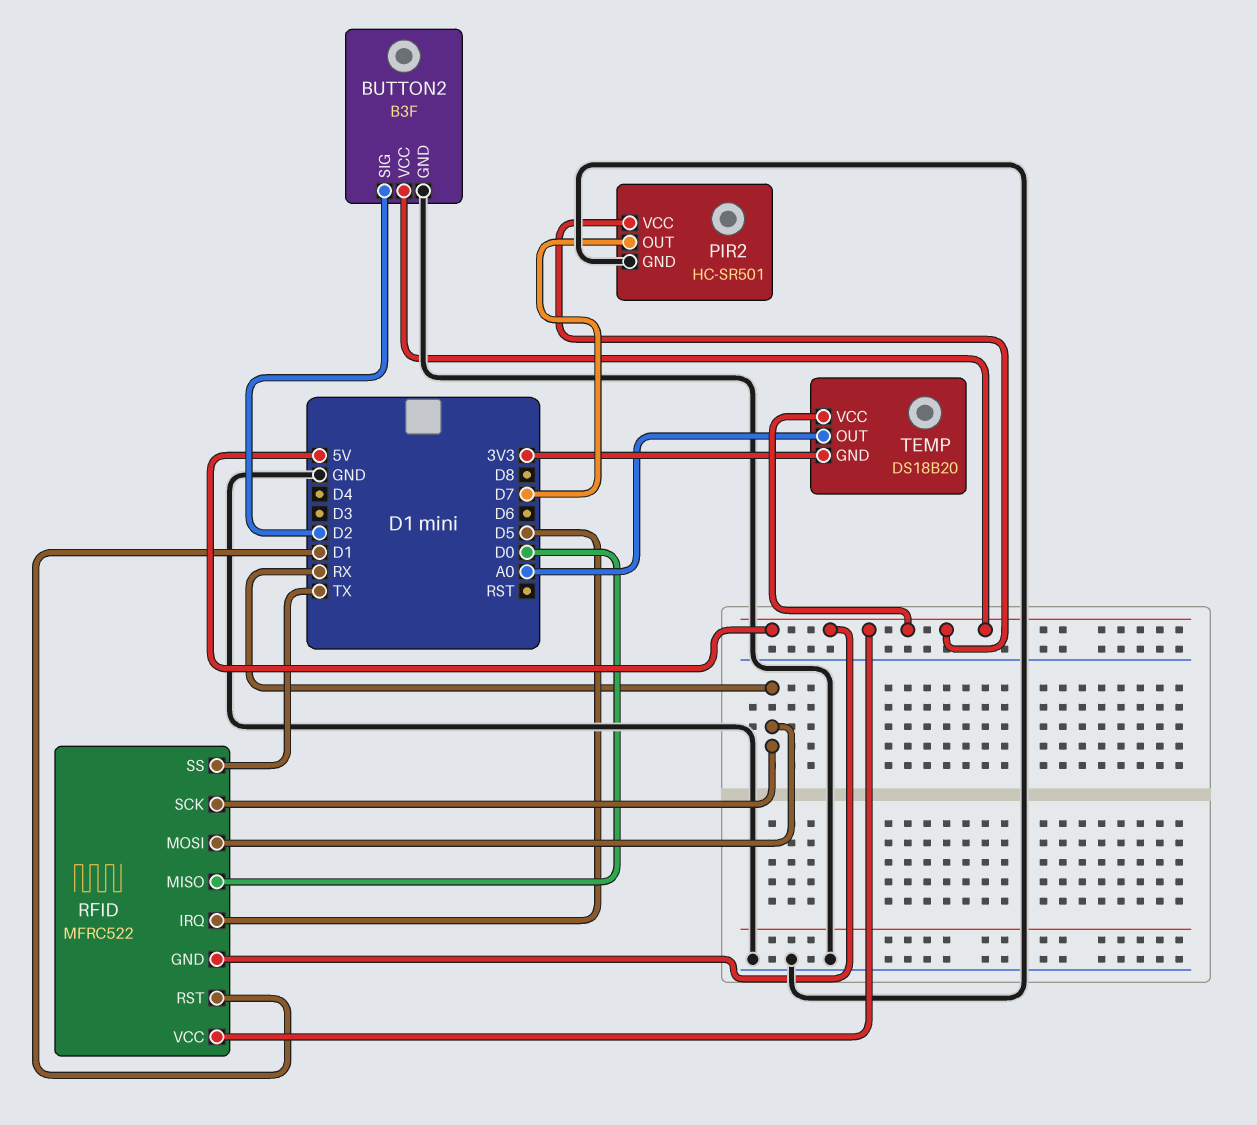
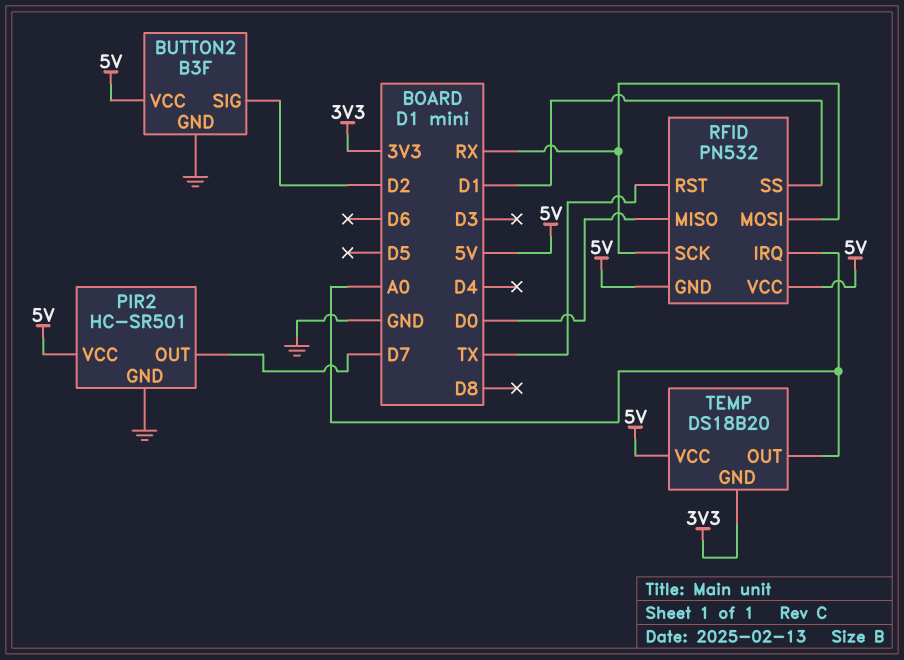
RFID: MFRC522 -> PN532
RFID pin IRQ: D5 -> A0
RFID pin RST: D1 -> TX
RFID pin SS: TX -> D1

